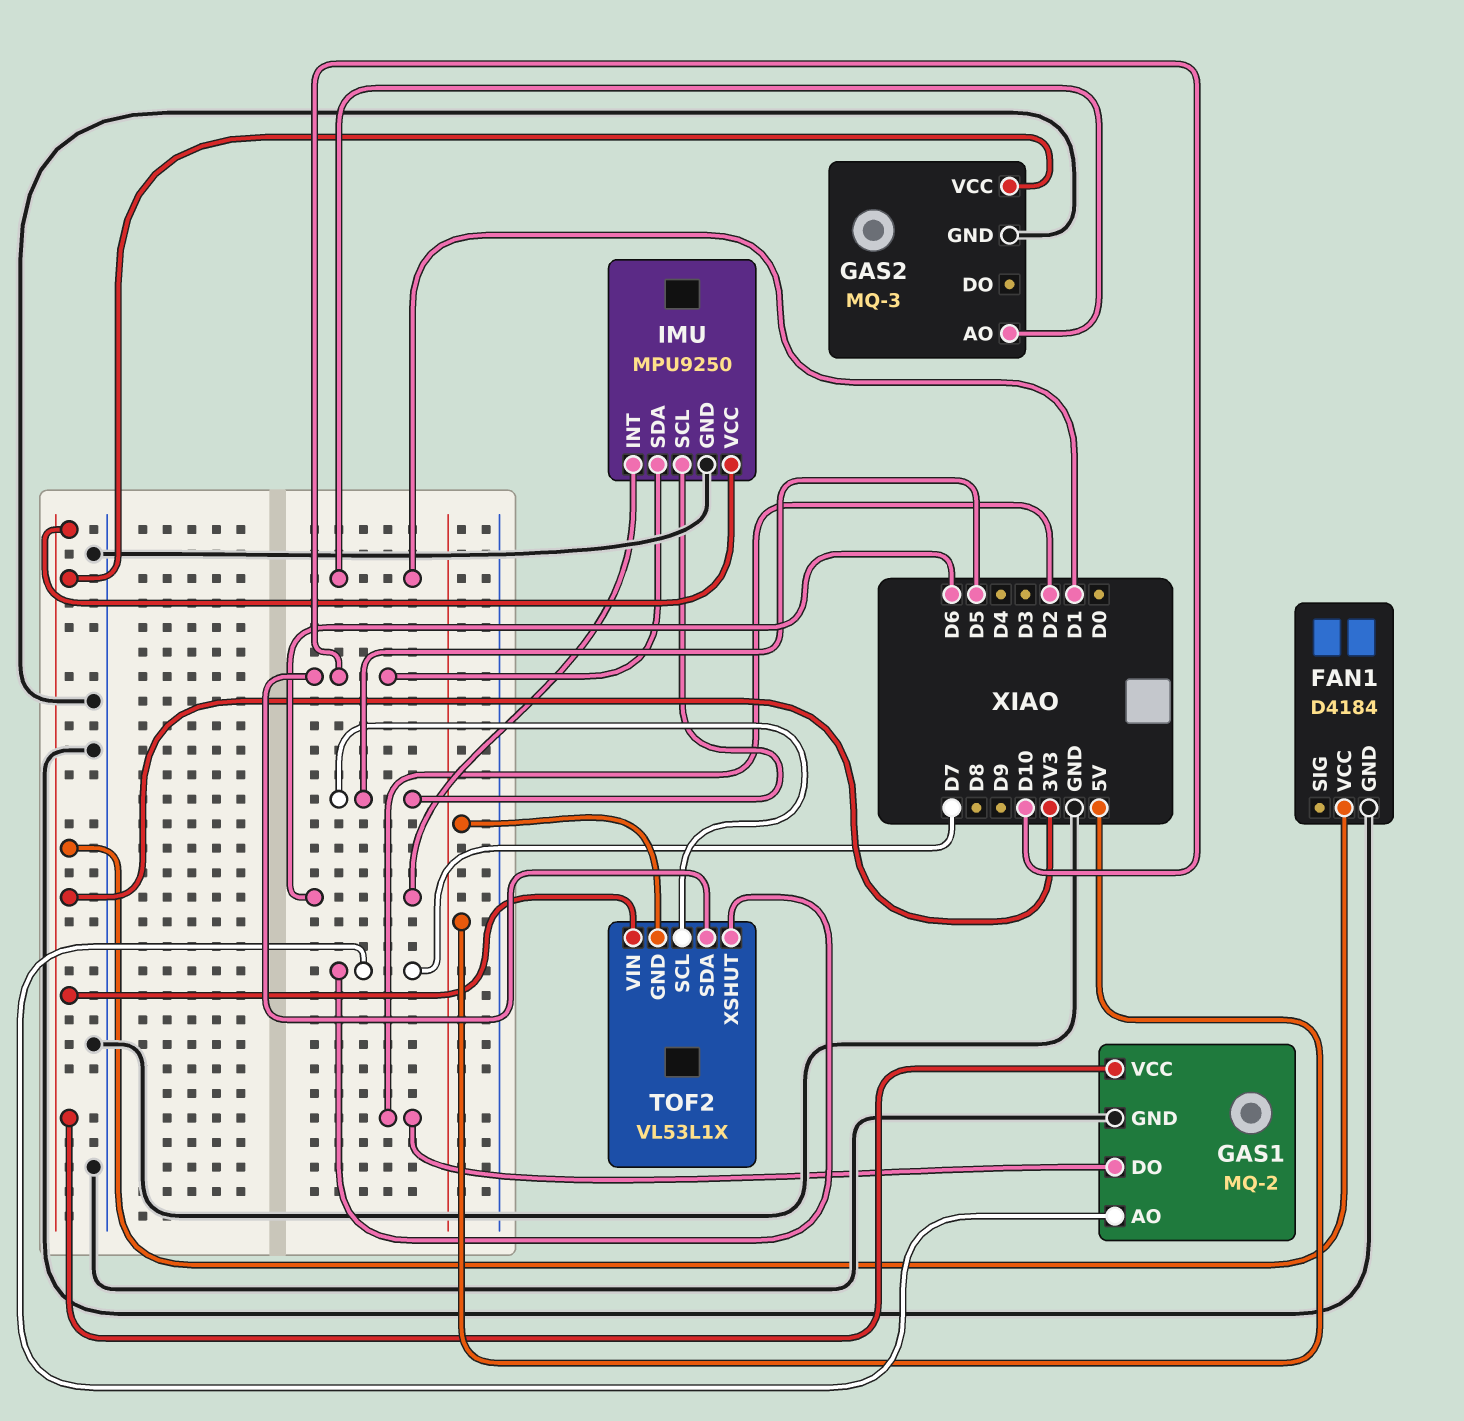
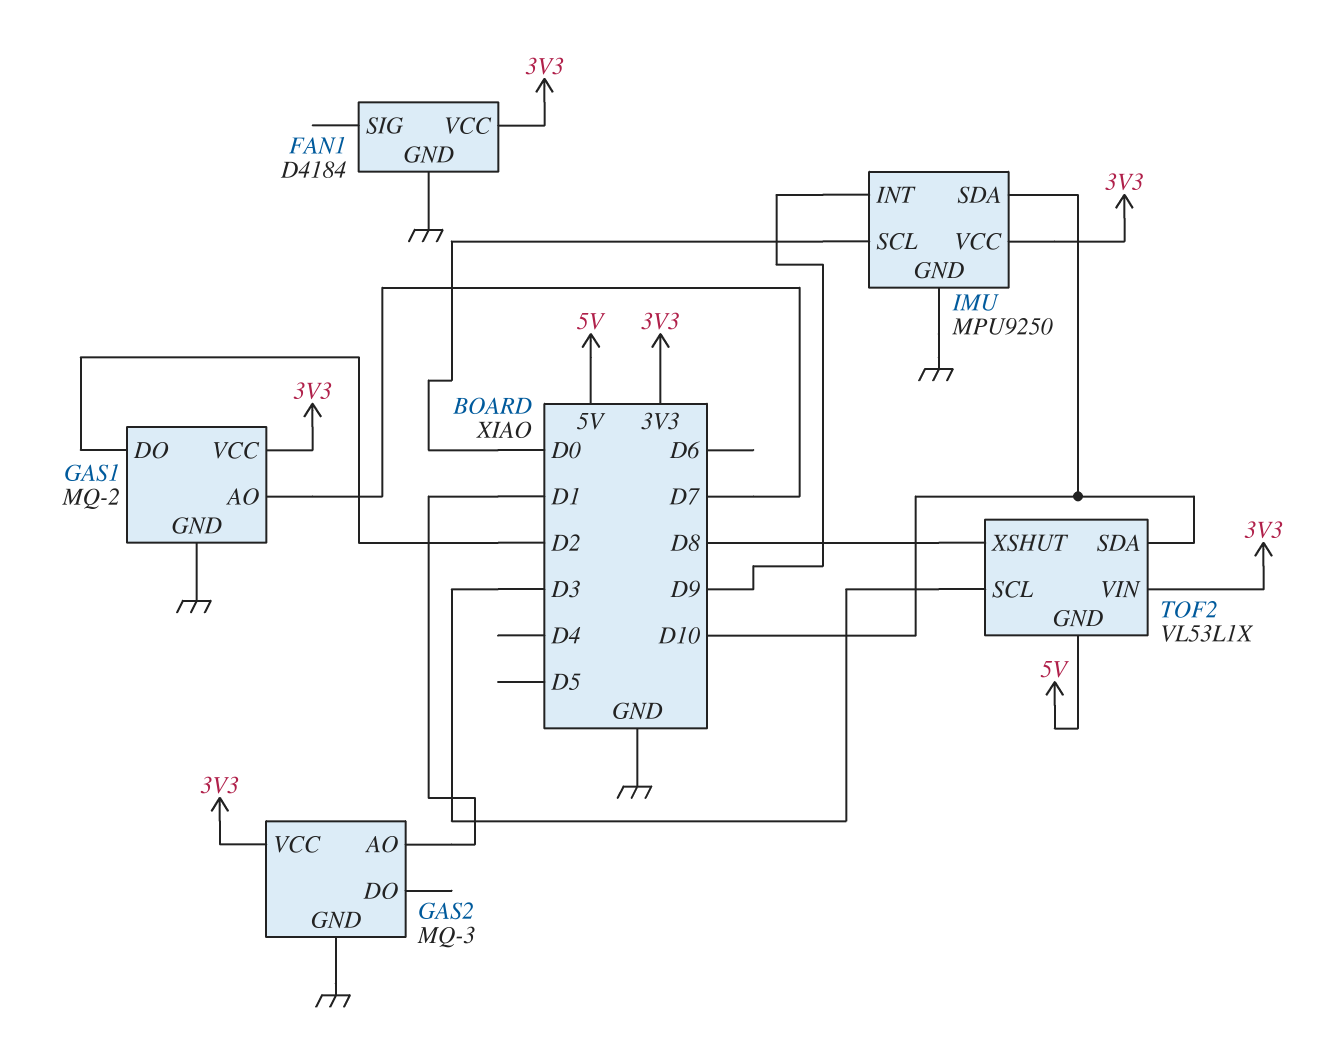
IMU pin INT: D6 -> D9
IMU pin SCL: D5 -> D0
TOF2 pin SCL: D5 -> D3
TOF2 pin XSHUT: D7 -> D8

